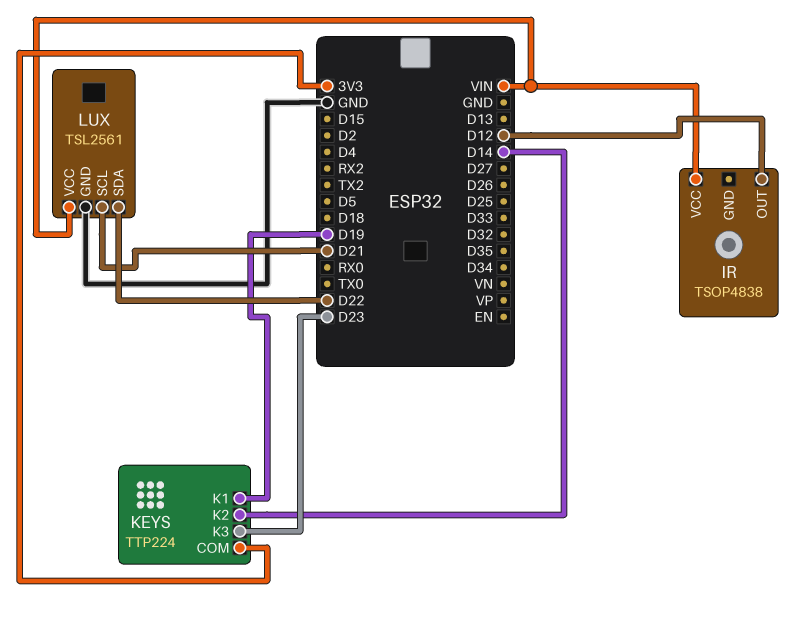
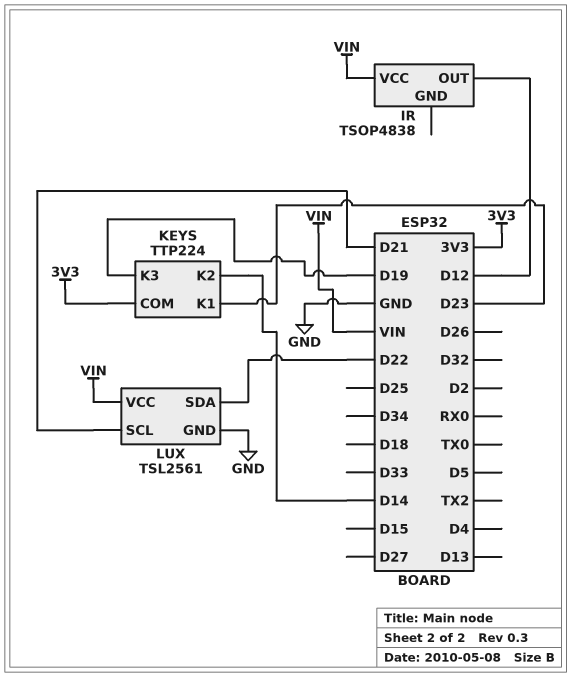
KEYS pin K1: D19 -> D23
KEYS pin K3: D23 -> D19

